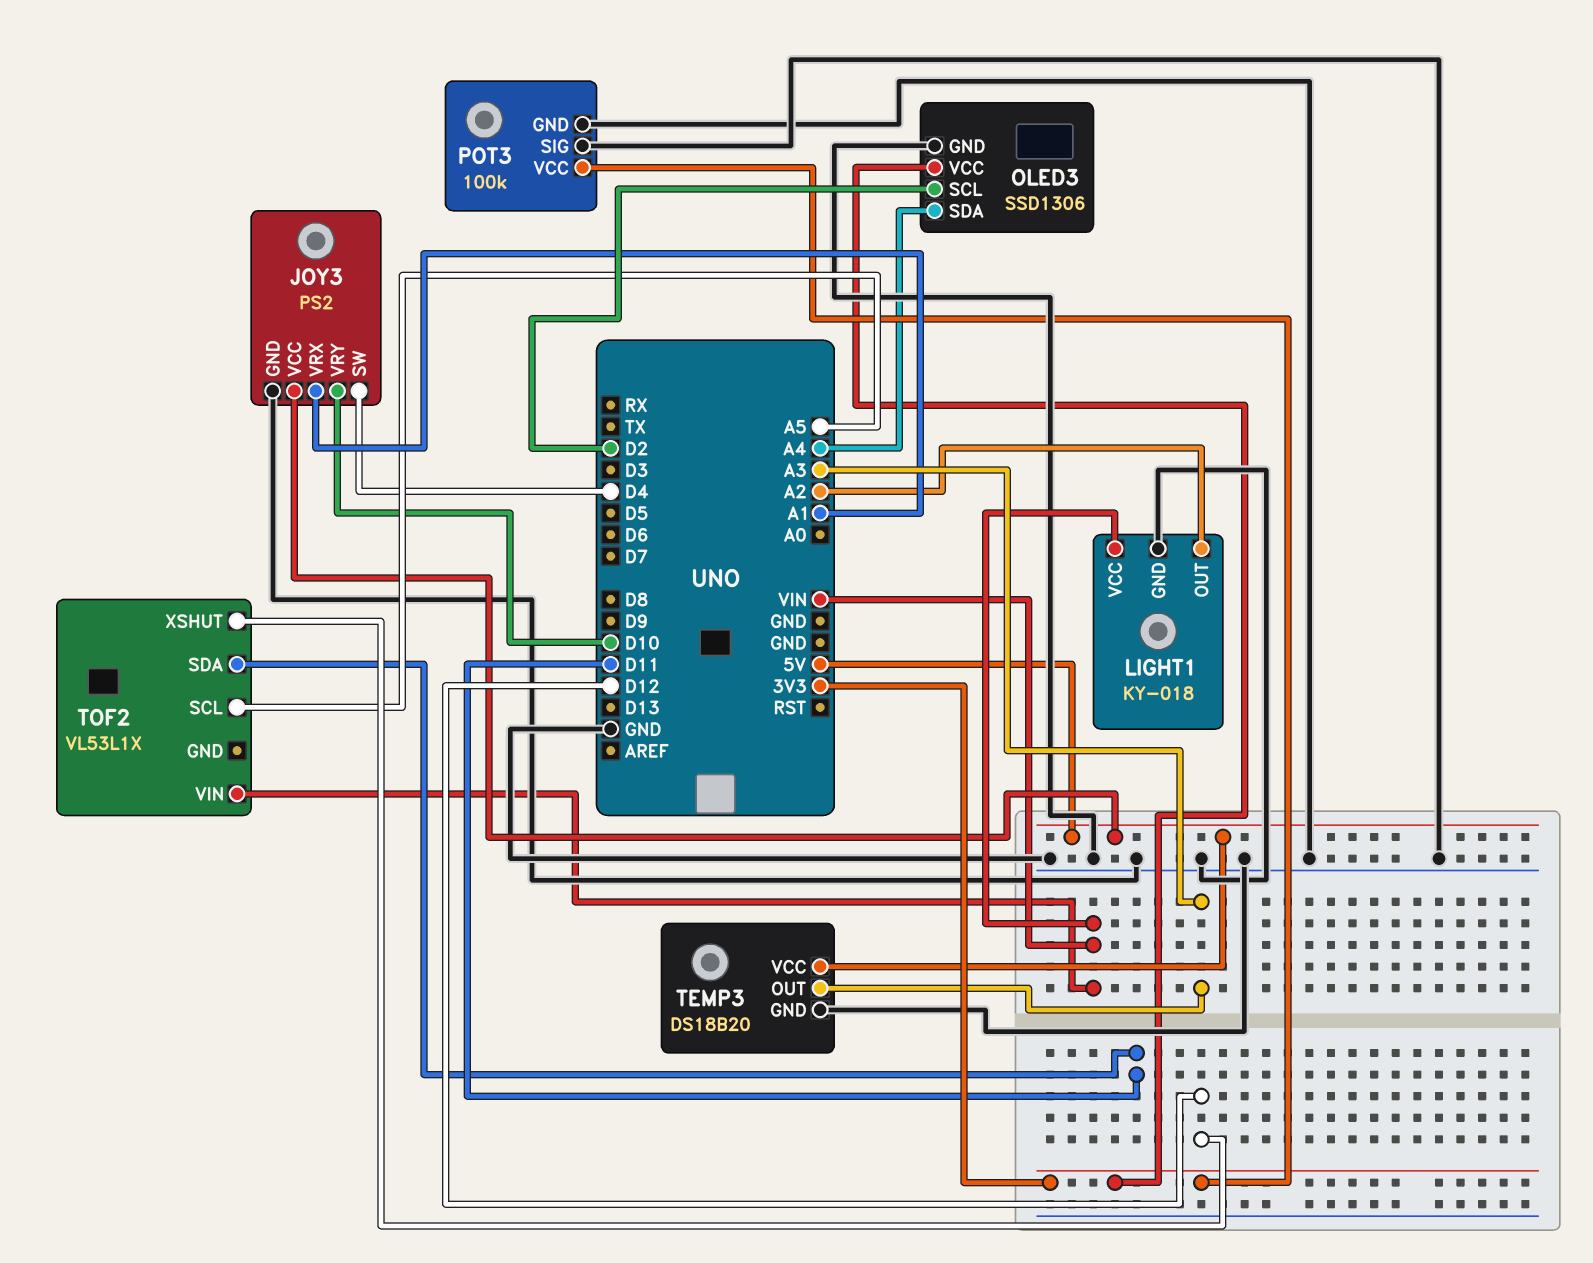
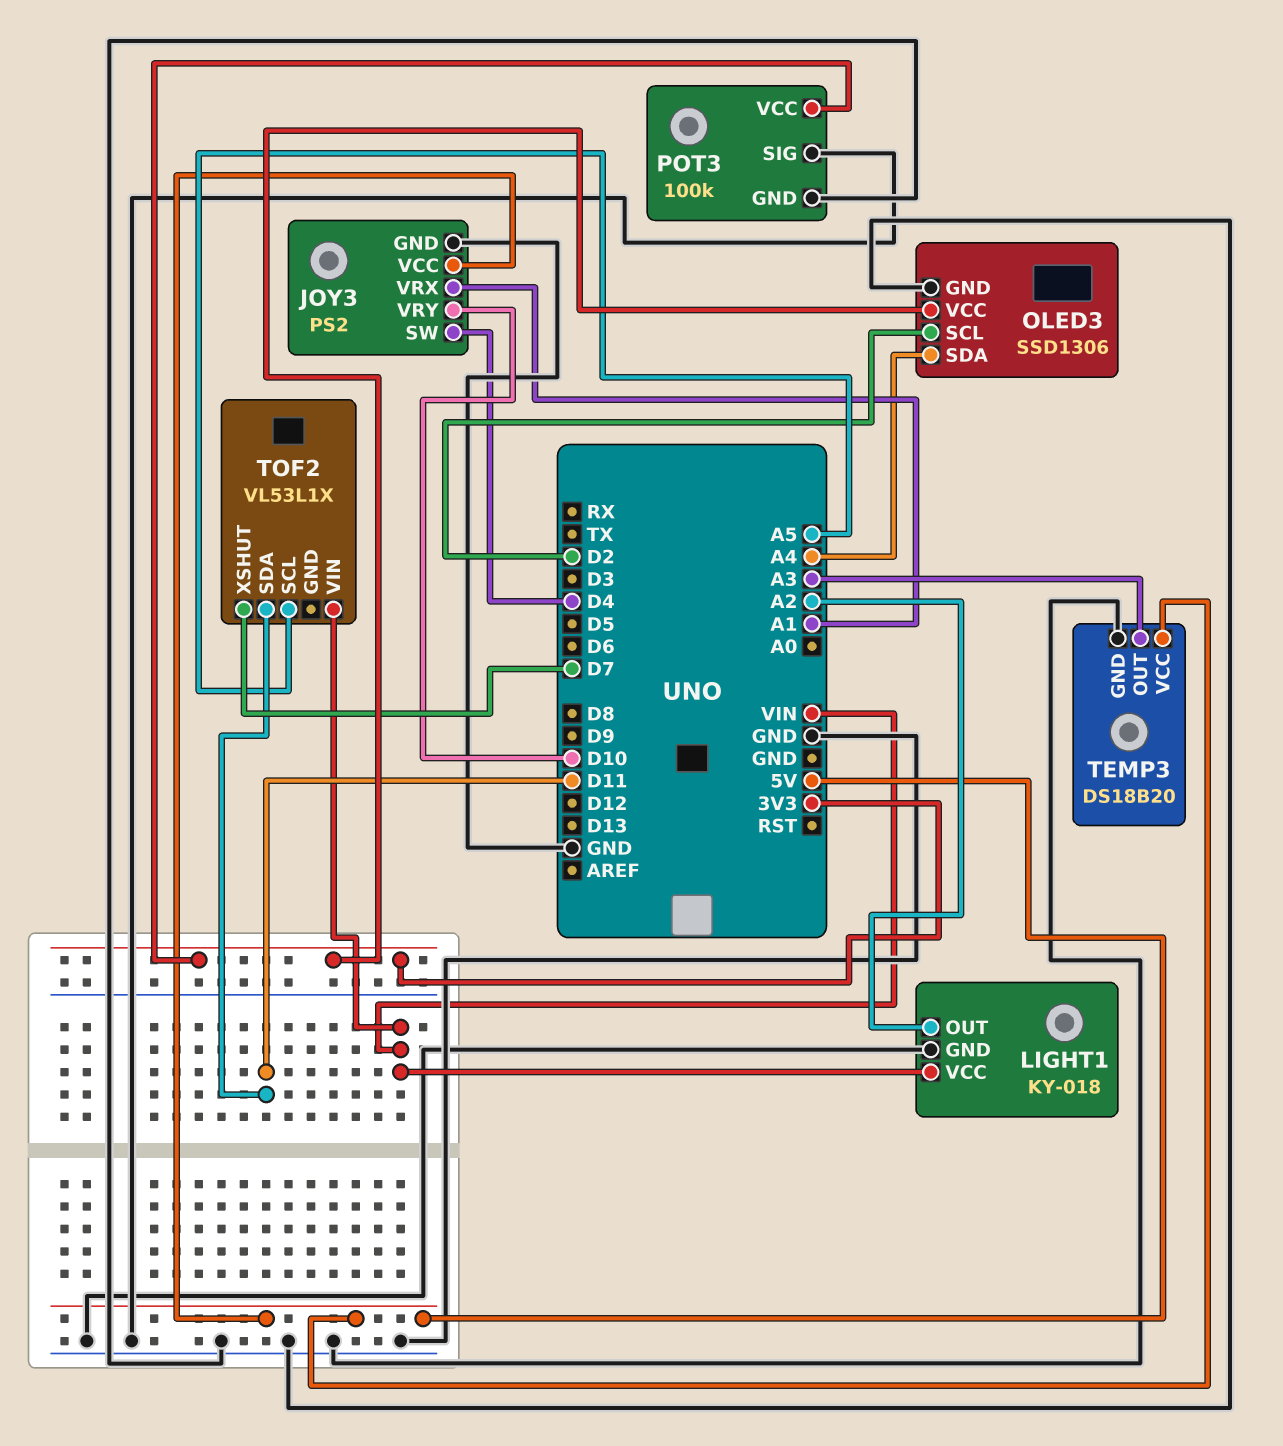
TOF2 pin XSHUT: D12 -> D7

